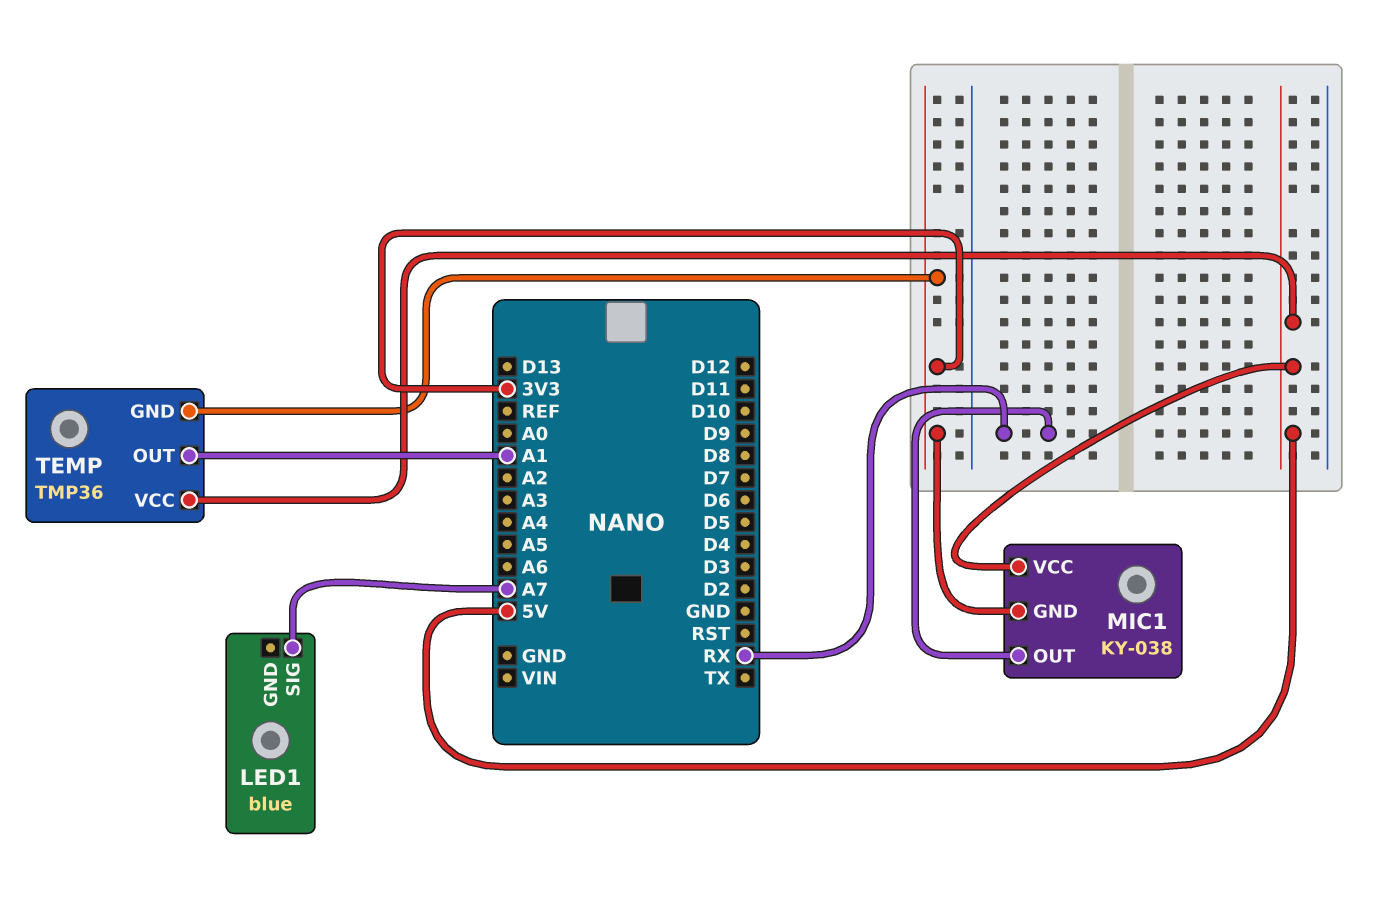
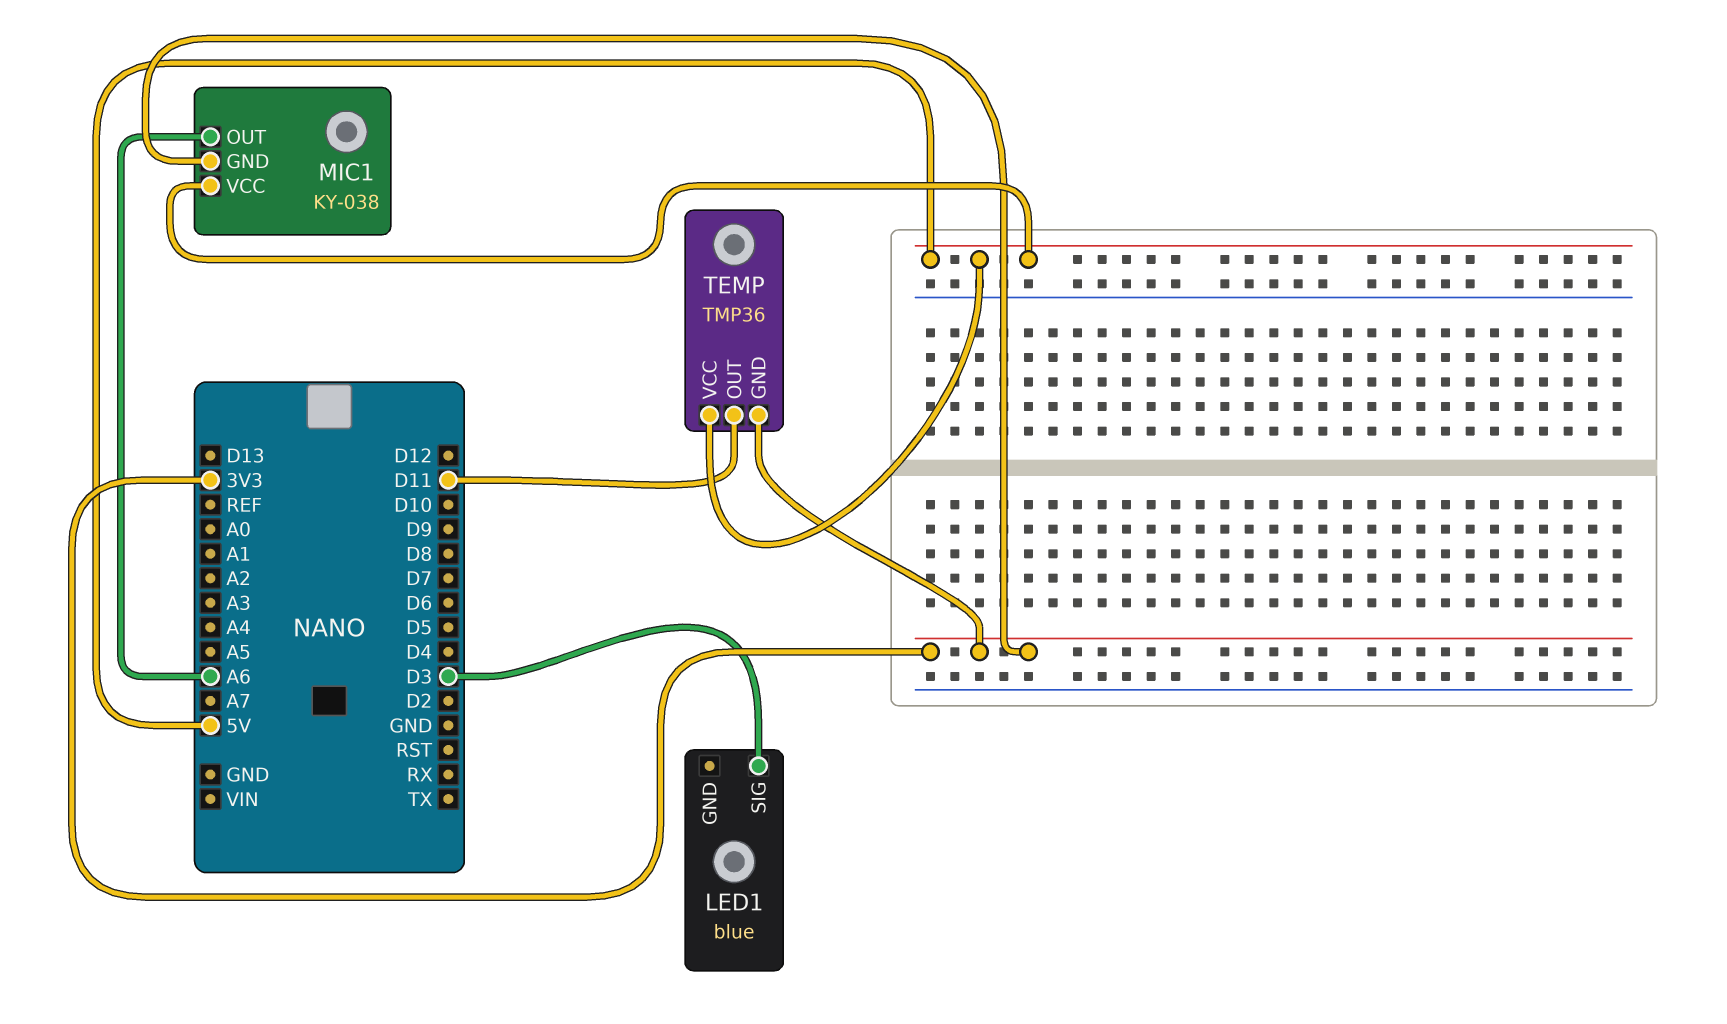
LED1 pin SIG: A7 -> D3
MIC1 pin OUT: RX -> A6
TEMP pin OUT: A1 -> D11

